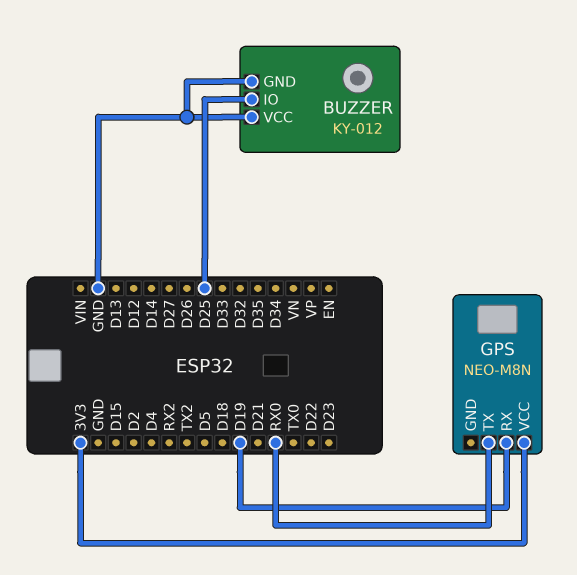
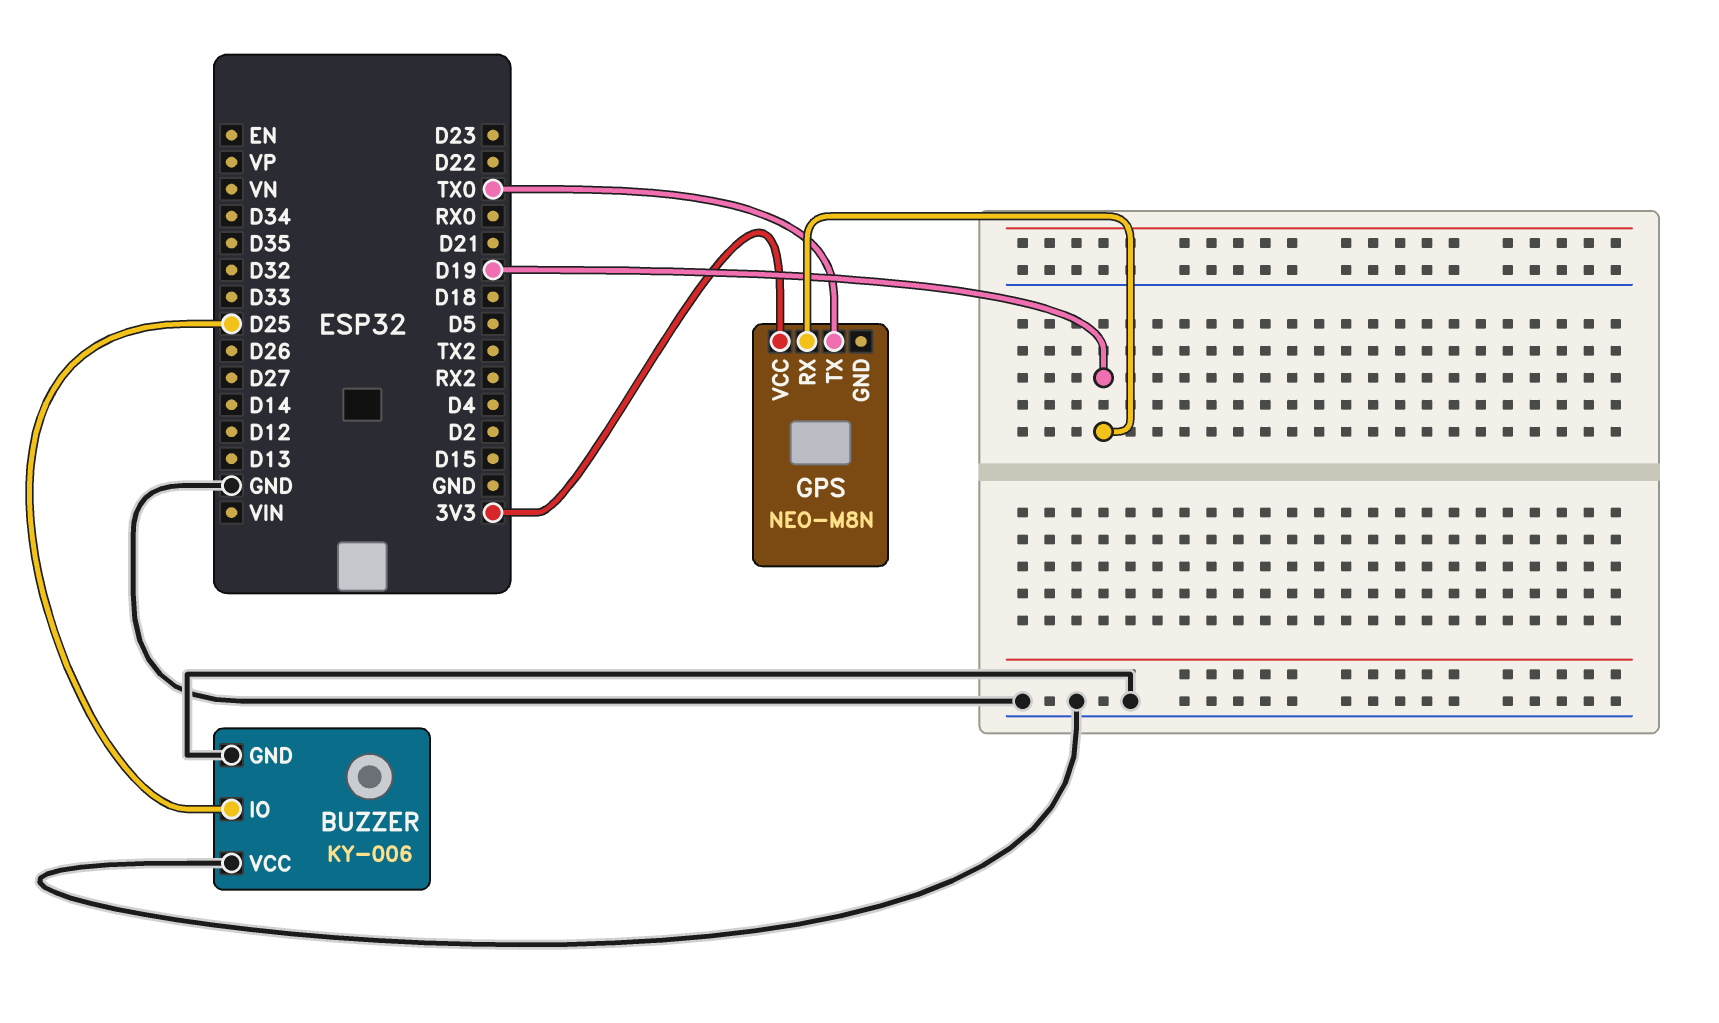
BUZZER: KY-012 -> KY-006
GPS pin TX: RX0 -> TX0

